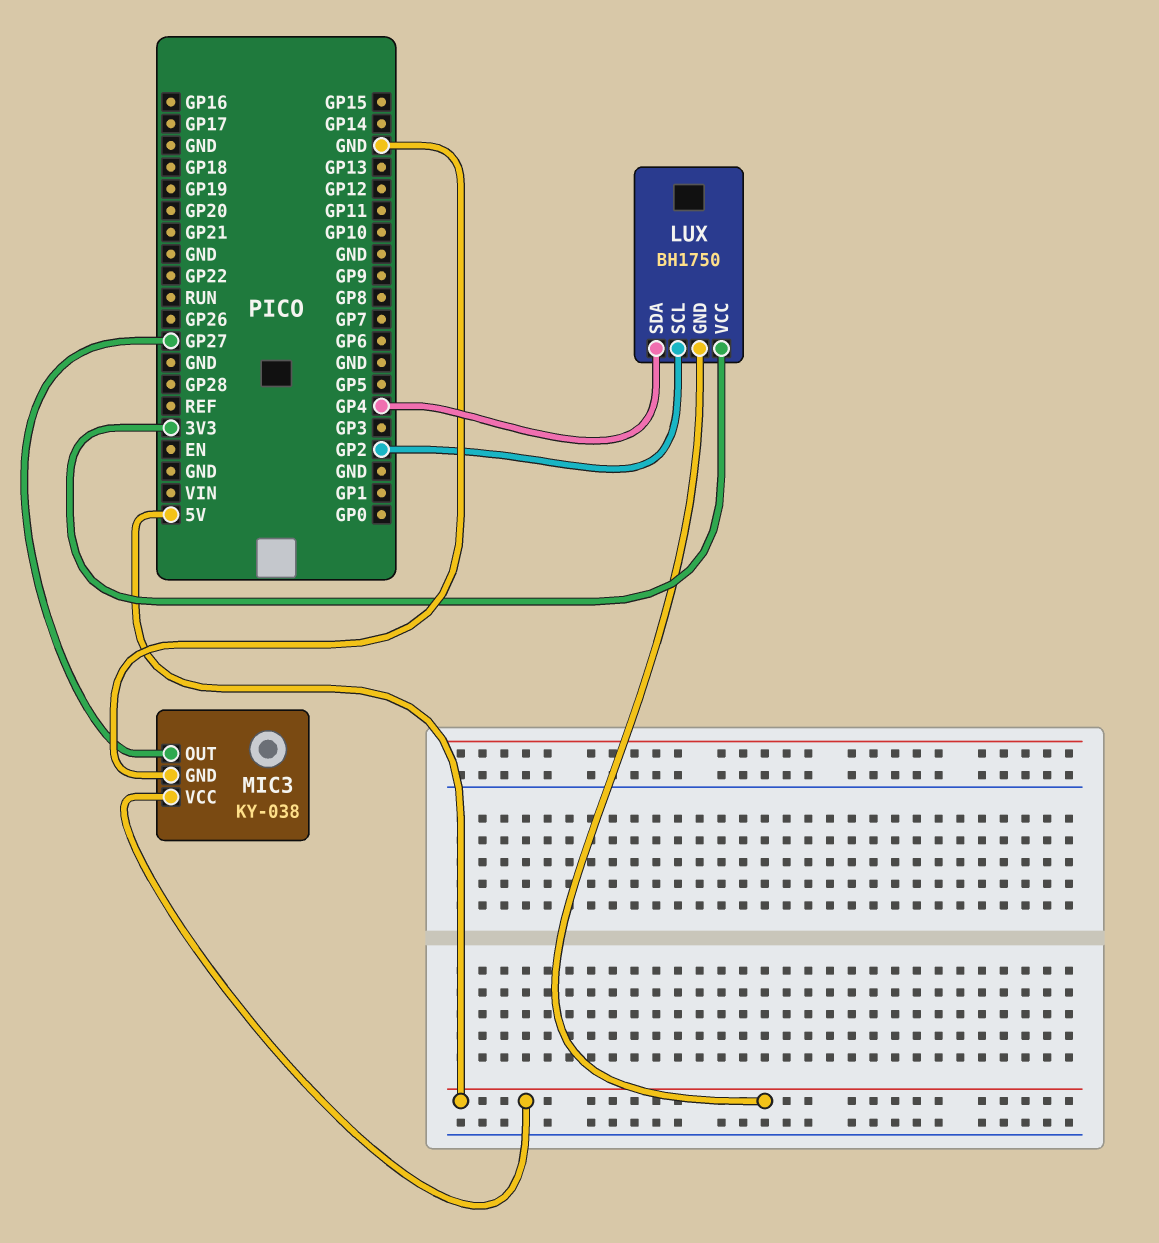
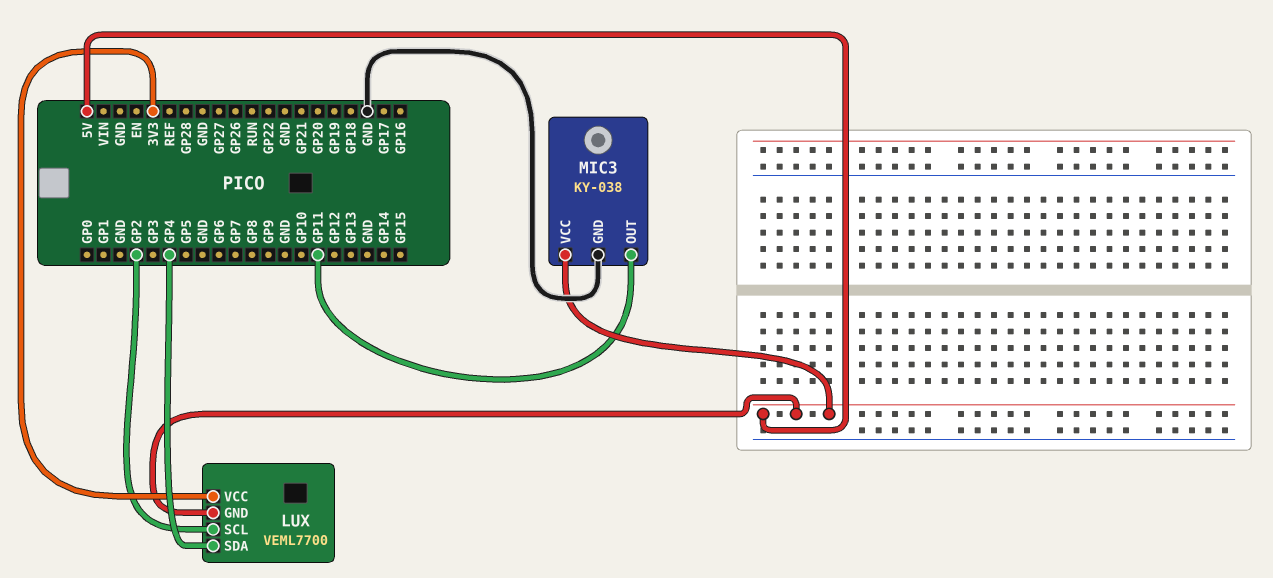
LUX: BH1750 -> VEML7700
MIC3 pin OUT: GP27 -> GP11

